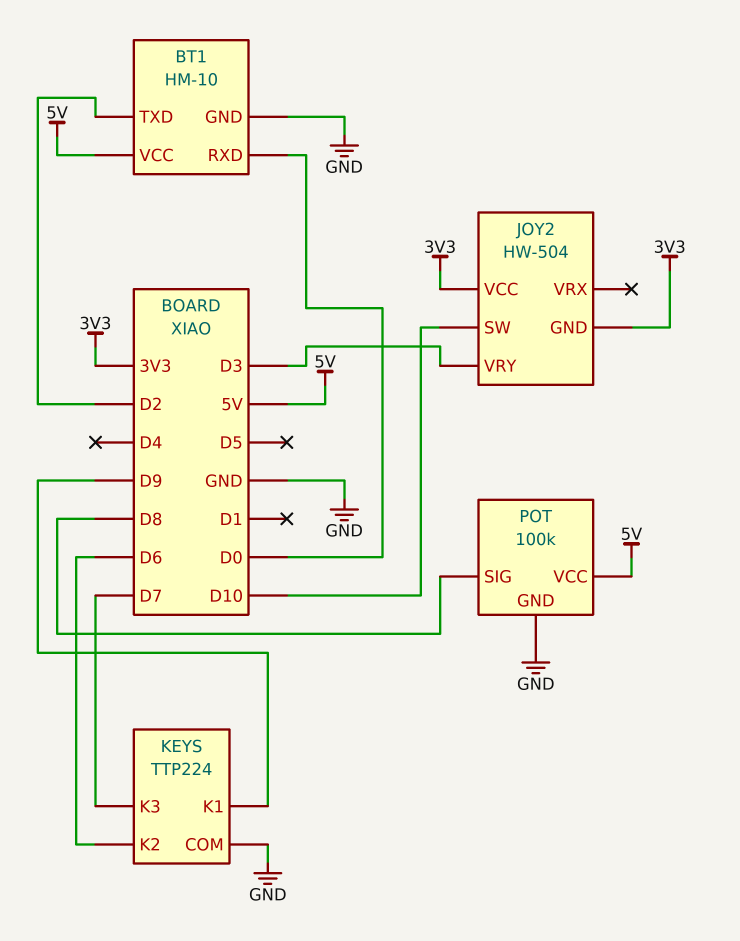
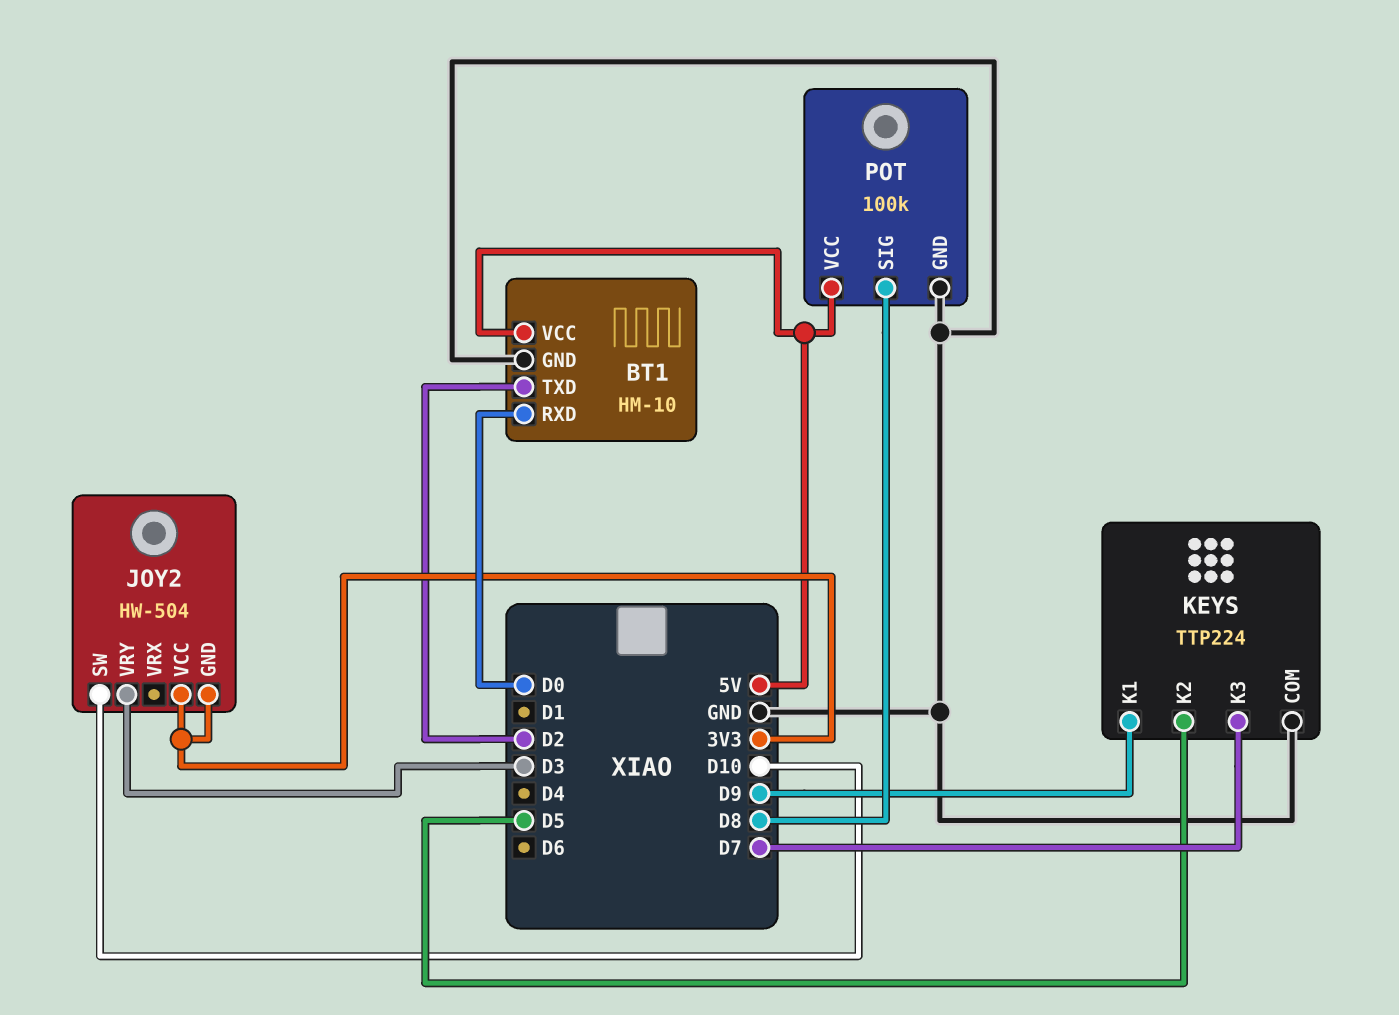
KEYS pin K2: D6 -> D5

